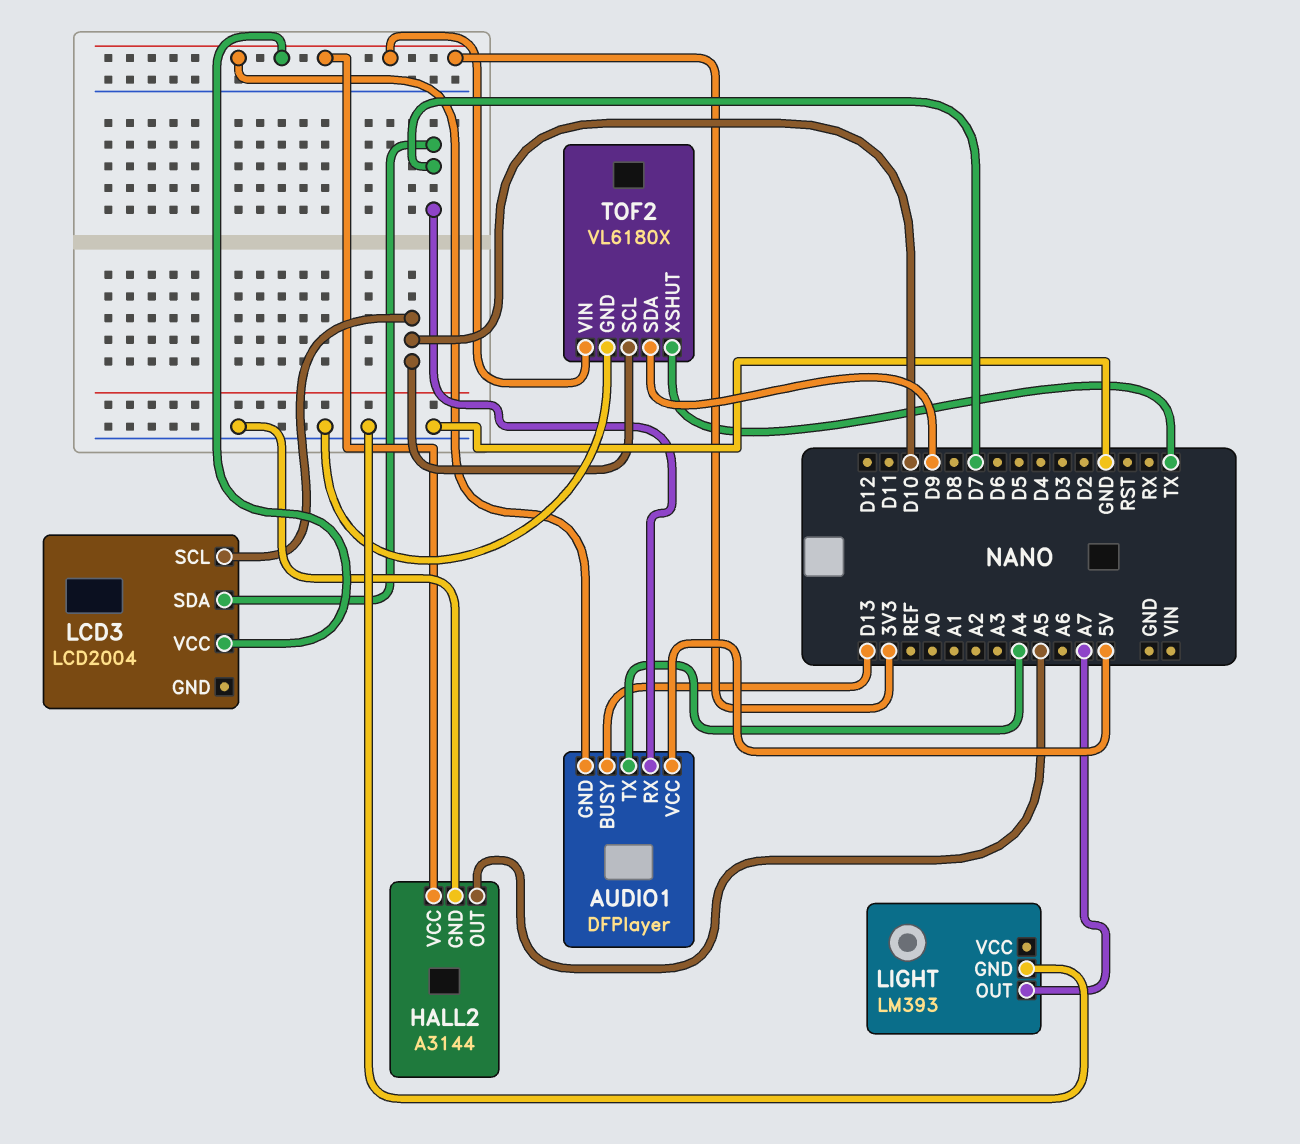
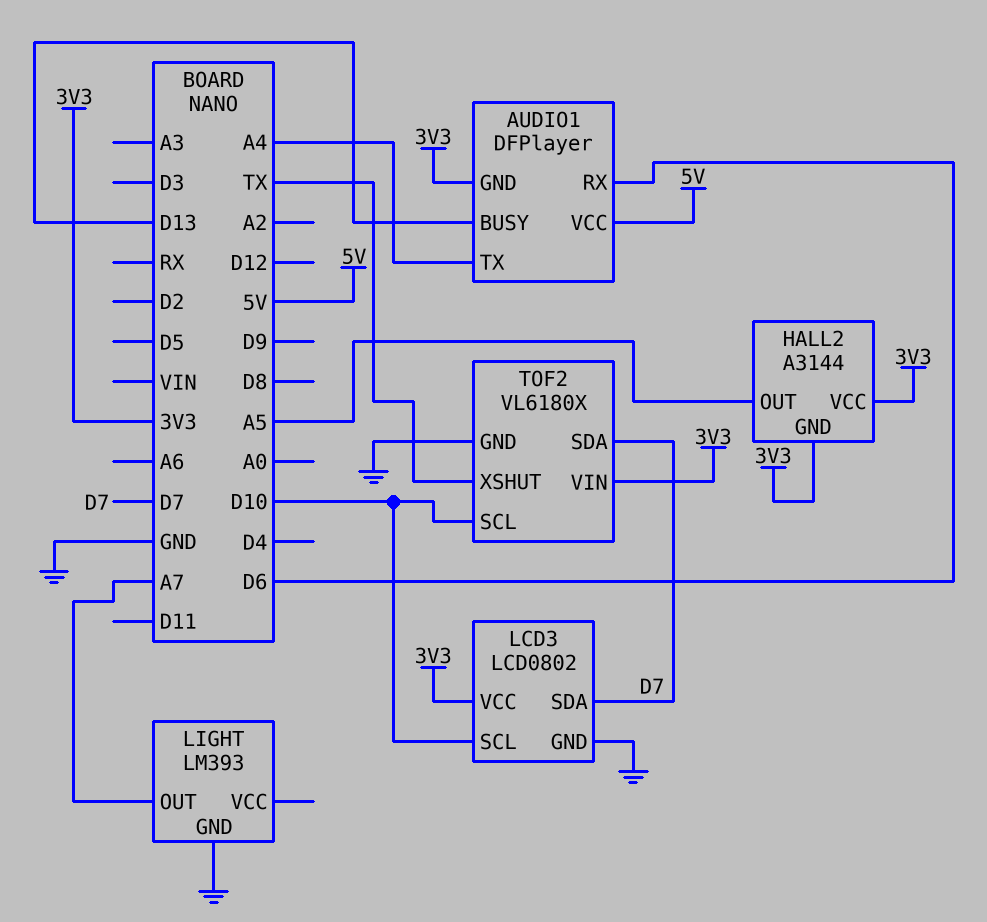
AUDIO1 pin RX: D7 -> D6
HALL2 pin GND: GND -> 3V3
LCD3: LCD2004 -> LCD0802
LCD3 pin GND: none -> GND
TOF2 pin SDA: D9 -> D7

